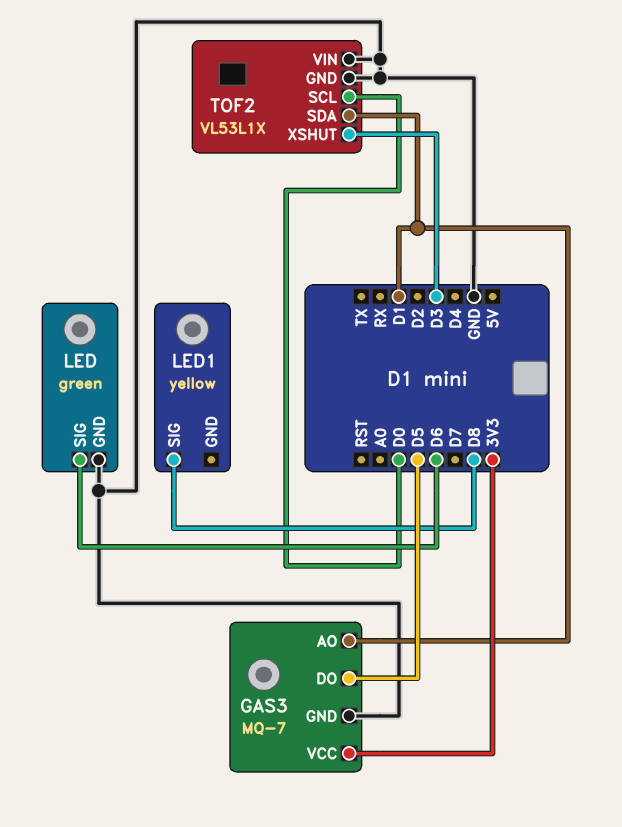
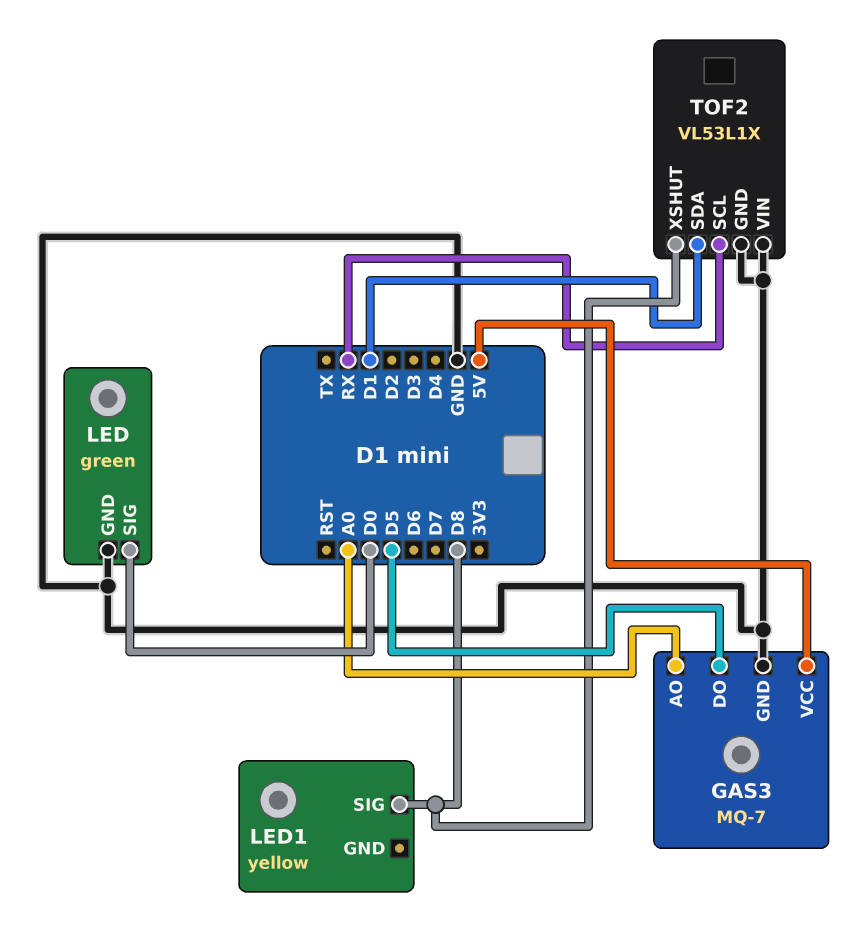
GAS3 pin AO: D1 -> A0
GAS3 pin VCC: 3V3 -> 5V
LED pin SIG: D6 -> D0
TOF2 pin SCL: D0 -> RX
TOF2 pin XSHUT: D3 -> D8

